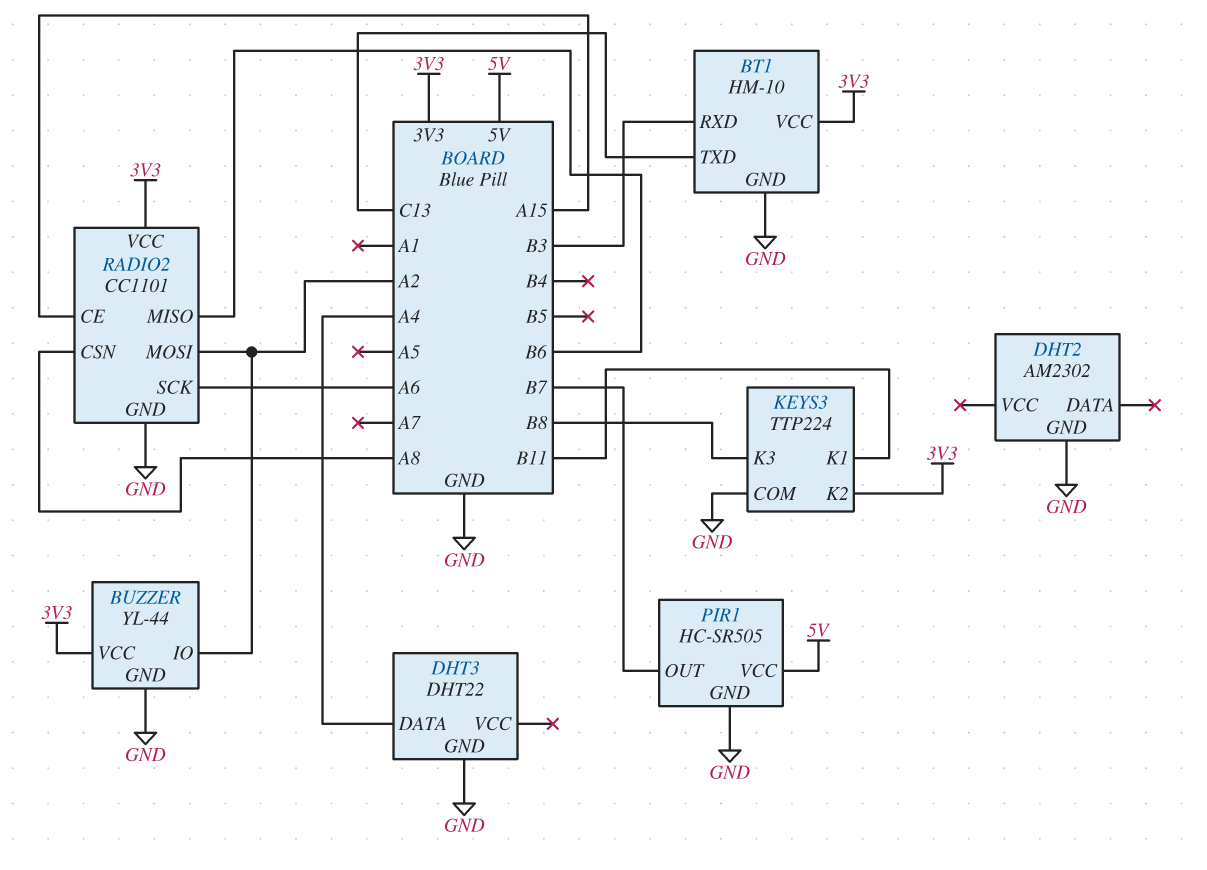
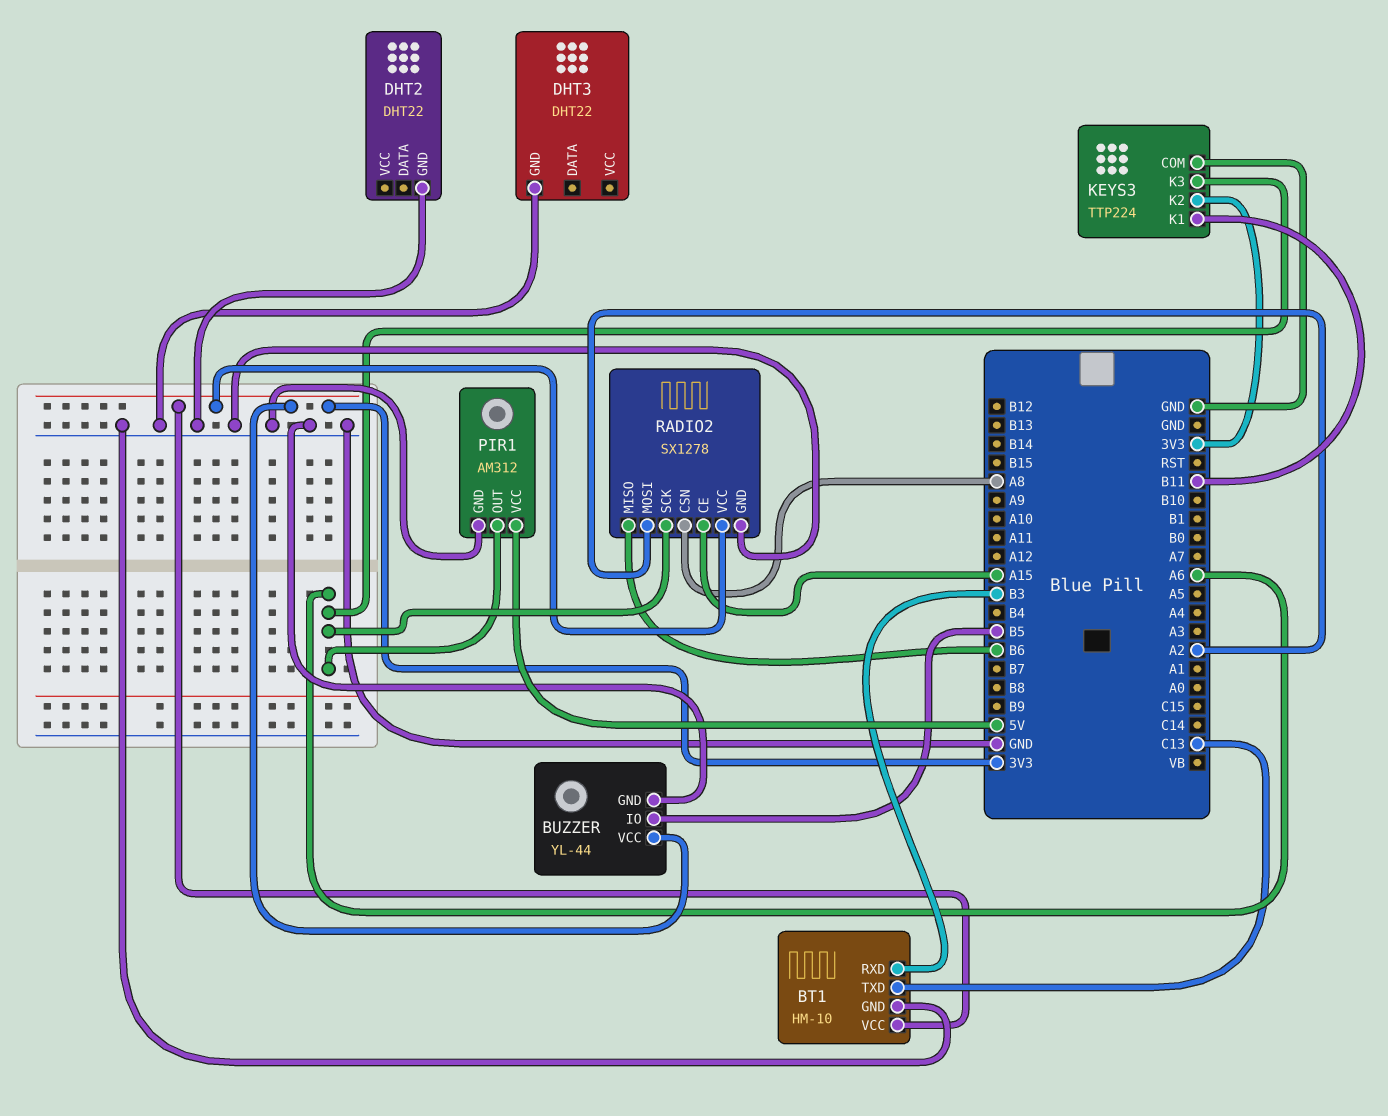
BUZZER pin IO: A2 -> B5
DHT2: AM2302 -> DHT22
DHT3 pin DATA: A4 -> none
KEYS3 pin K3: B8 -> A6
PIR1: HC-SR505 -> AM312
PIR1 pin OUT: B7 -> A6
RADIO2: CC1101 -> SX1278

